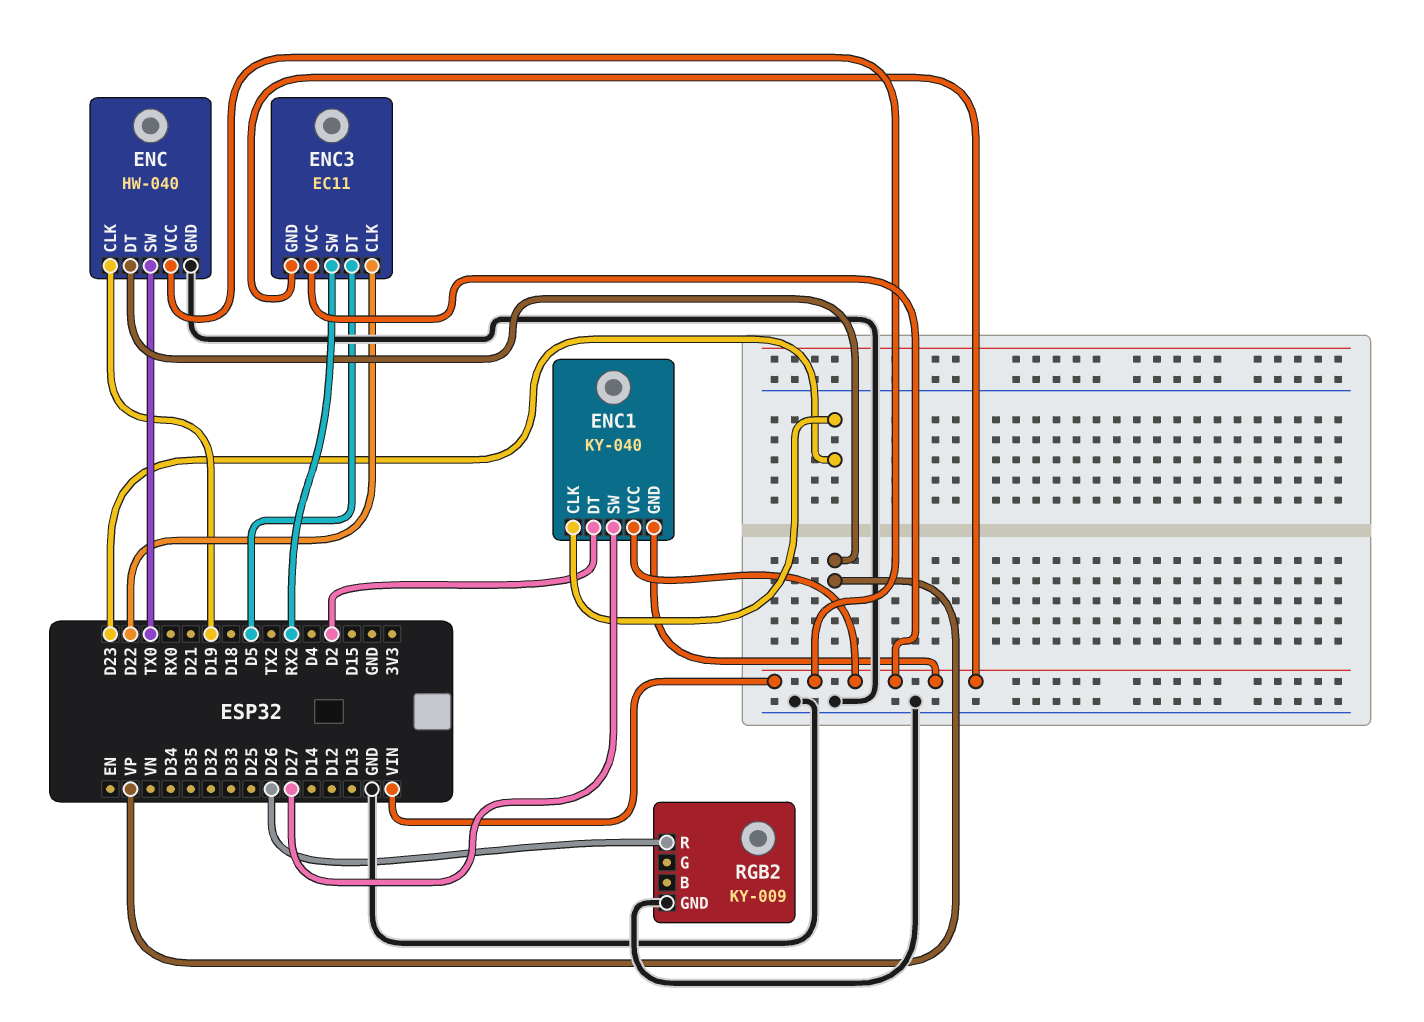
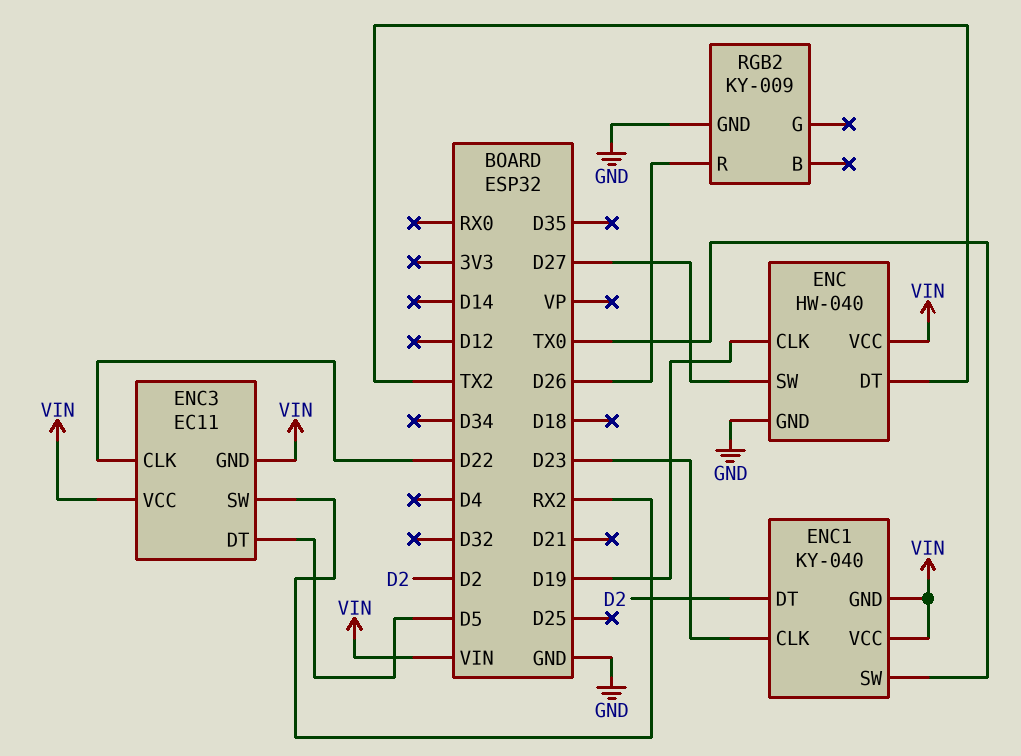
ENC pin DT: VP -> TX2
ENC pin SW: TX0 -> D27
ENC1 pin SW: D27 -> TX0

